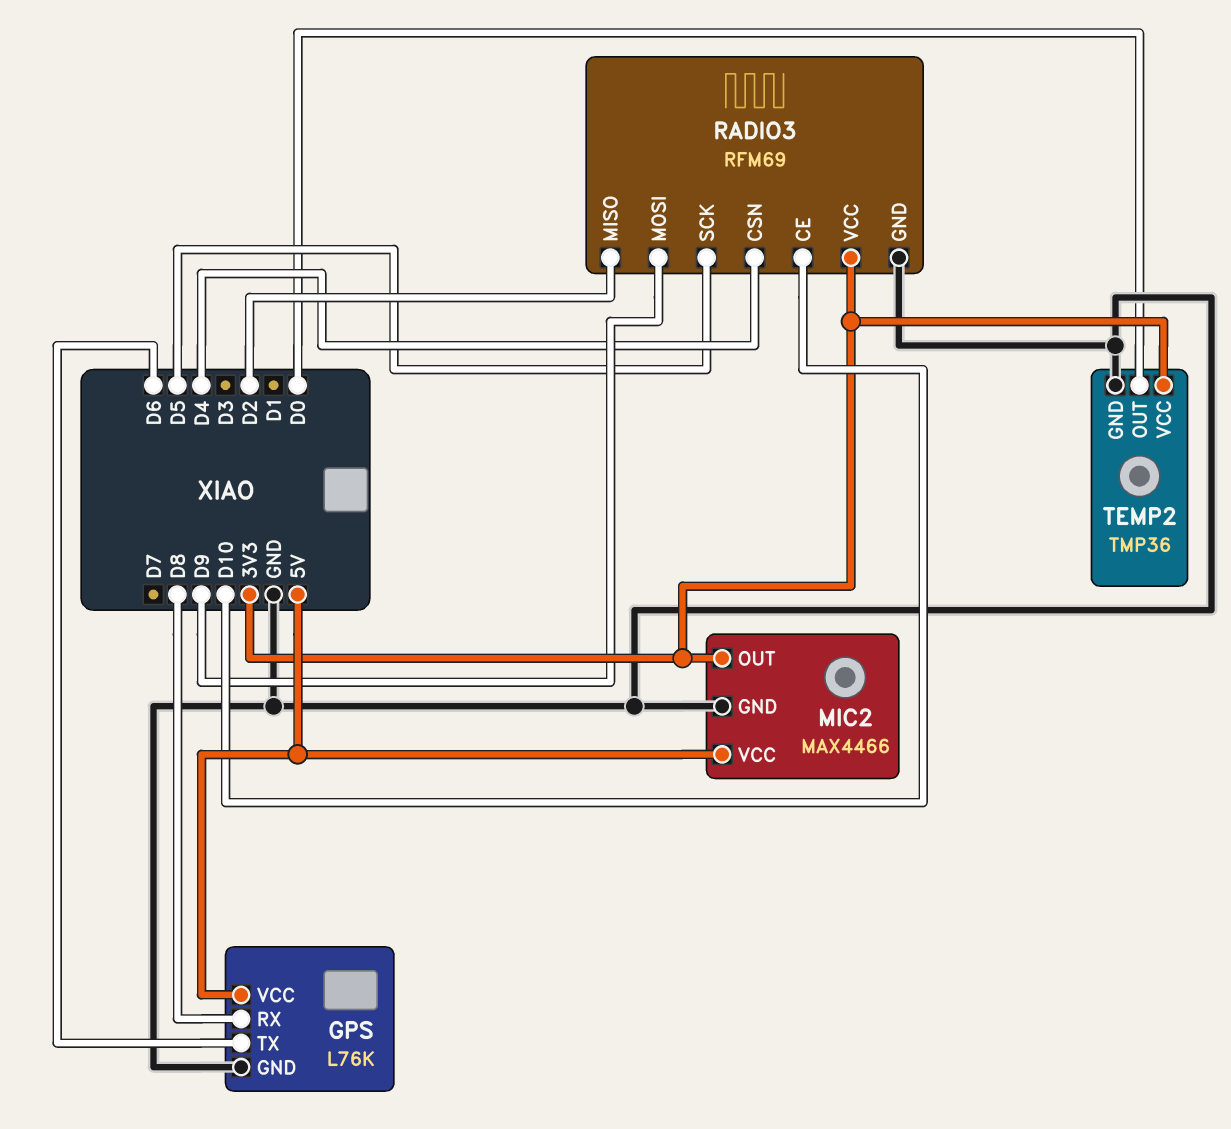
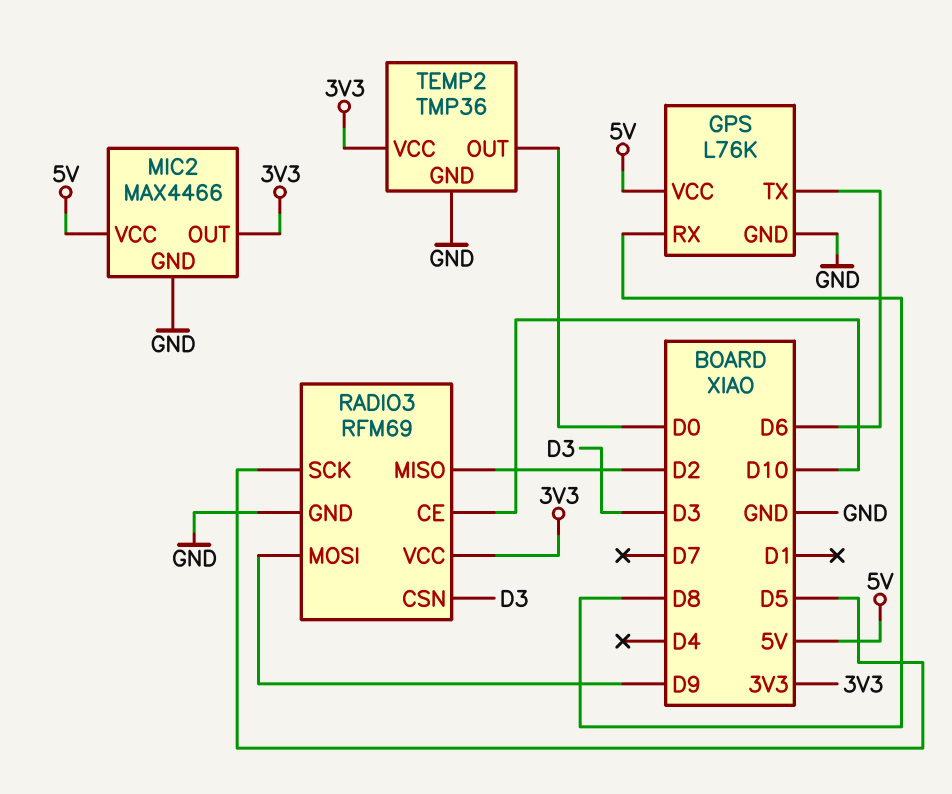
RADIO3 pin CSN: D4 -> D3

